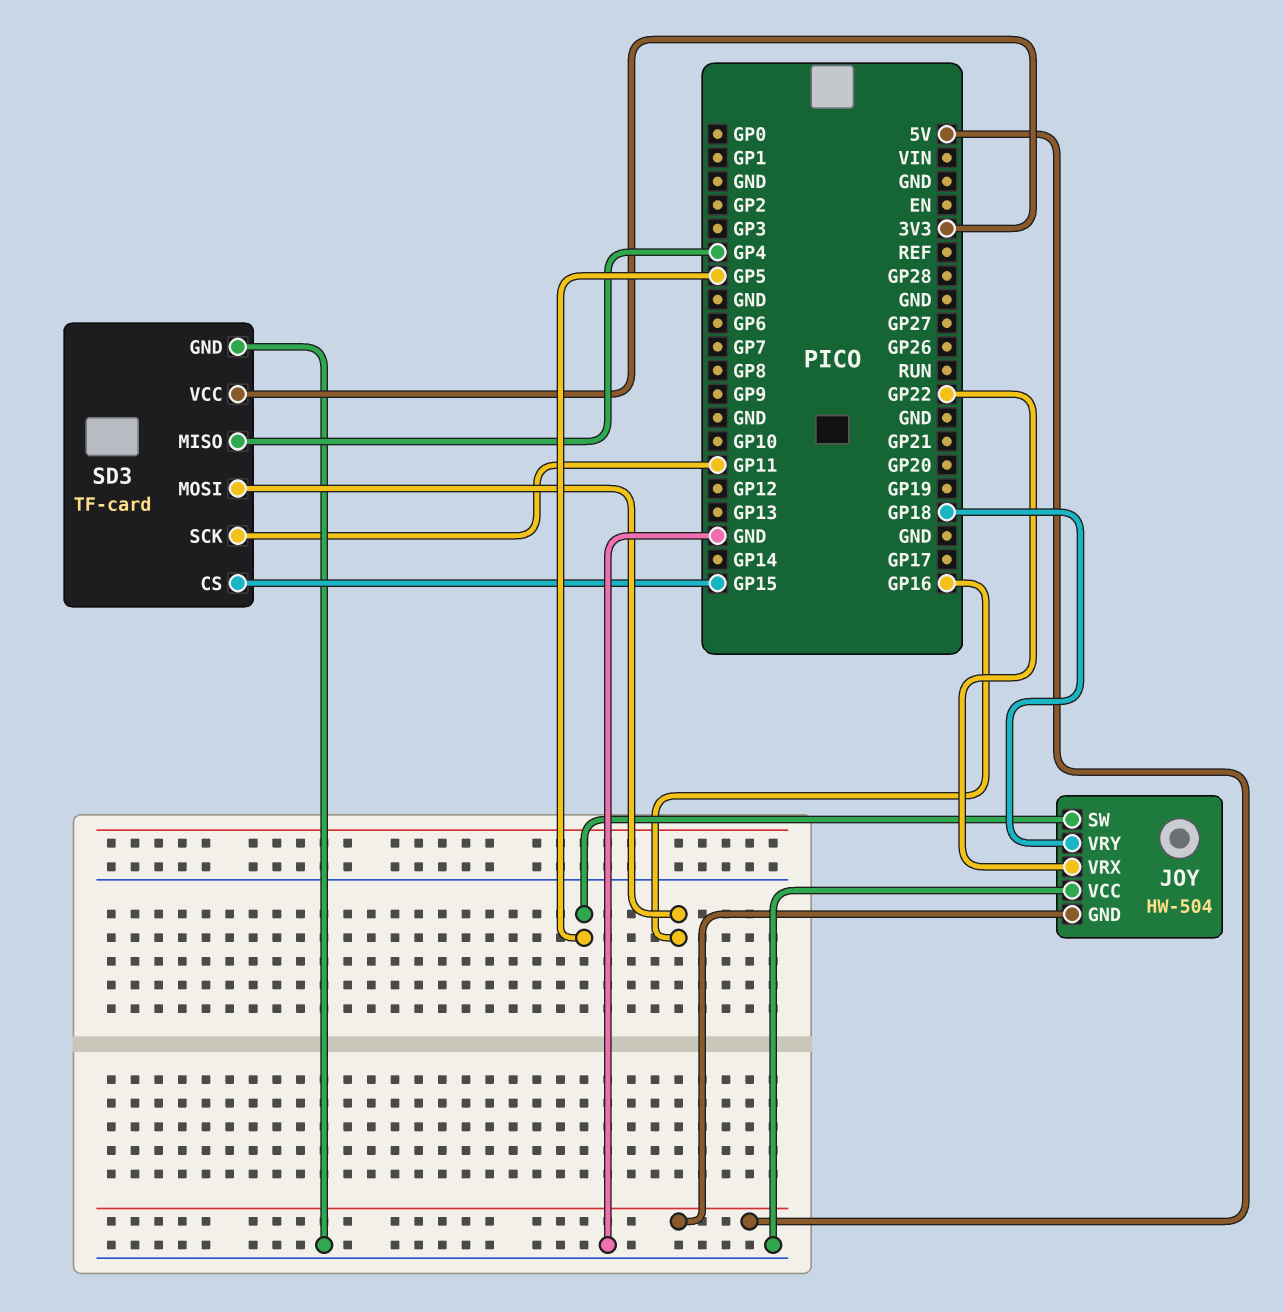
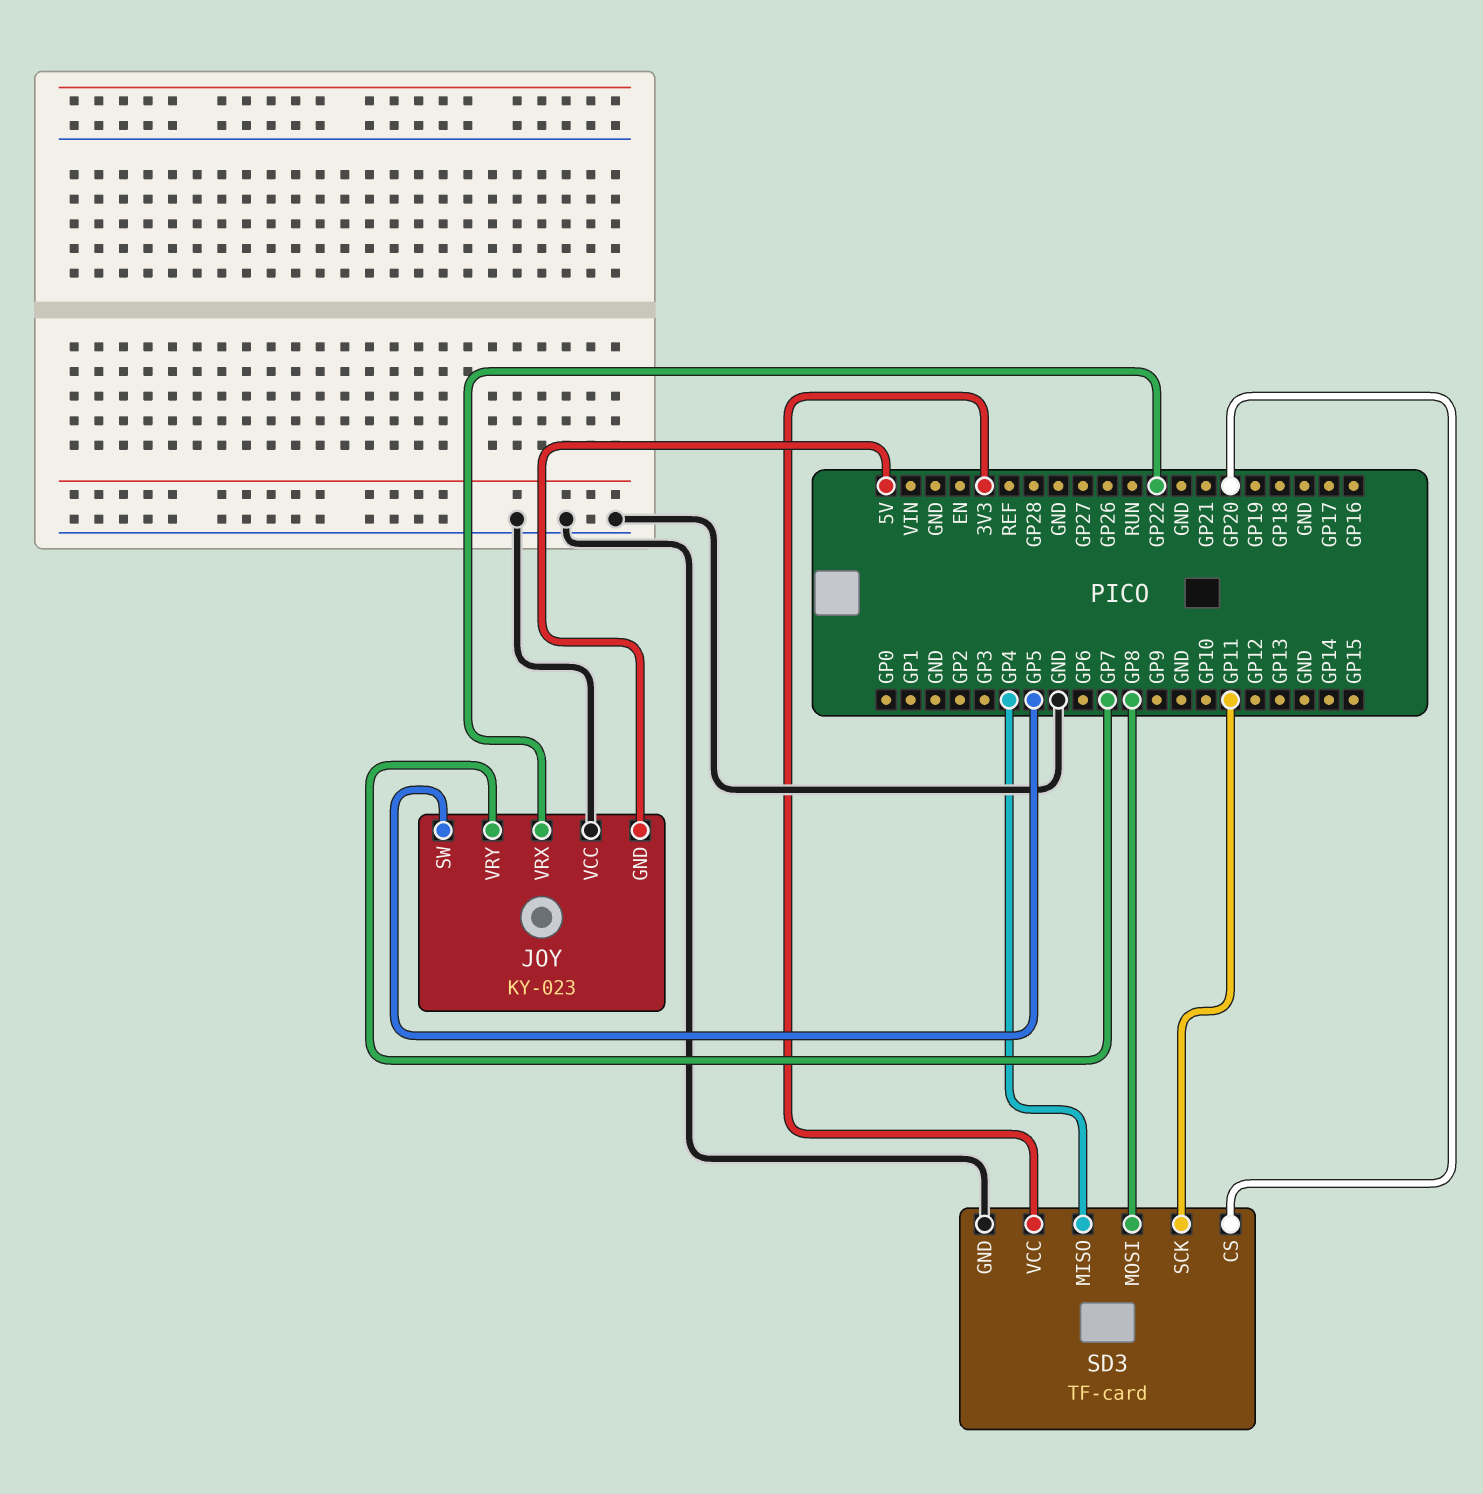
JOY: HW-504 -> KY-023
JOY pin VRY: GP18 -> GP7
SD3 pin CS: GP15 -> GP20
SD3 pin MOSI: GP16 -> GP8

